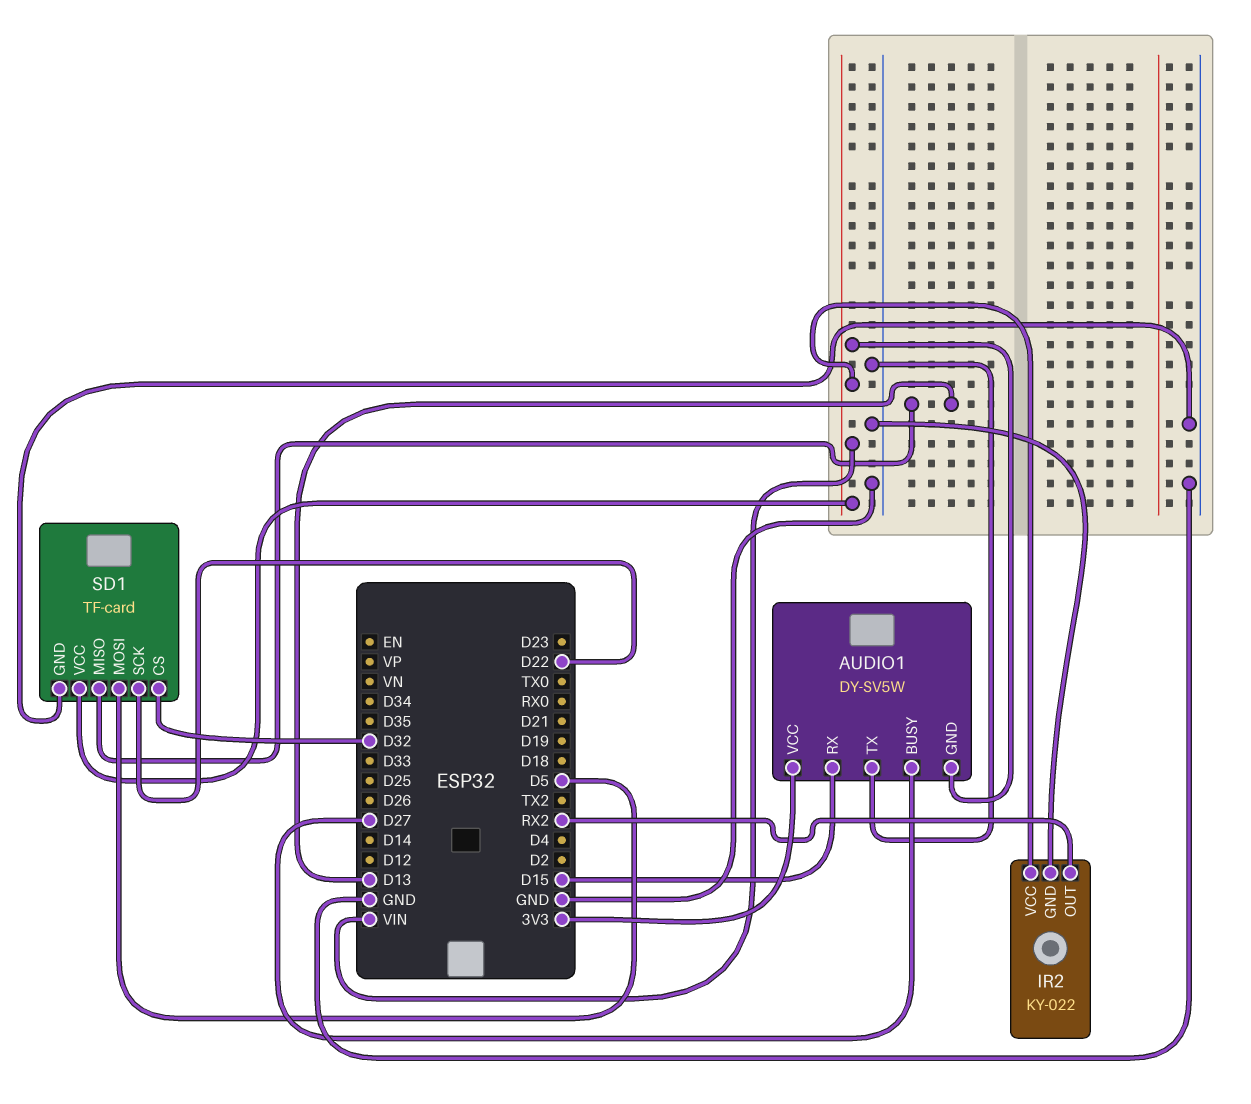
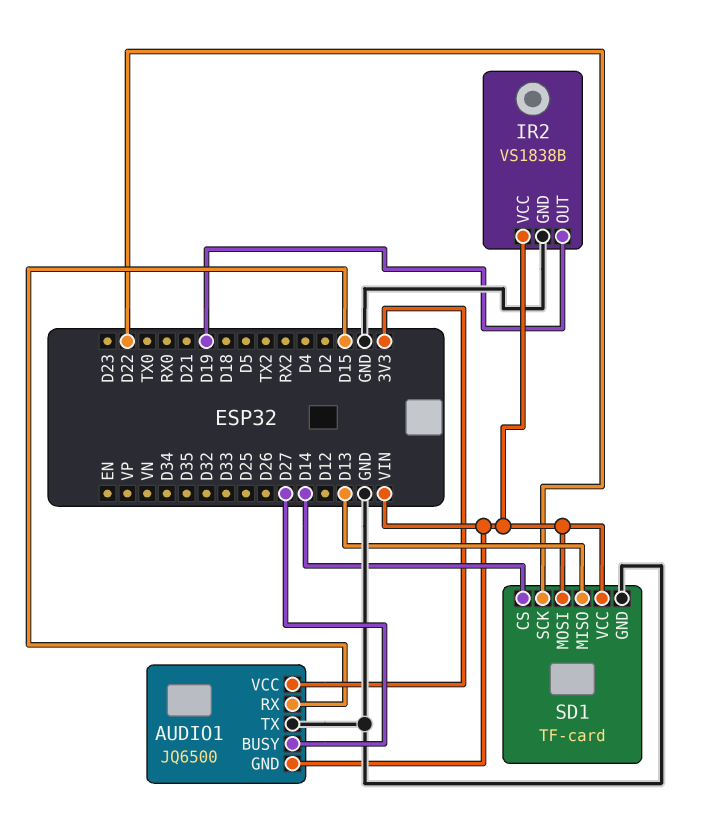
AUDIO1: DY-SV5W -> JQ6500
IR2: KY-022 -> VS1838B
IR2 pin OUT: RX2 -> D19
SD1 pin CS: D32 -> D14
SD1 pin MOSI: D5 -> VIN

